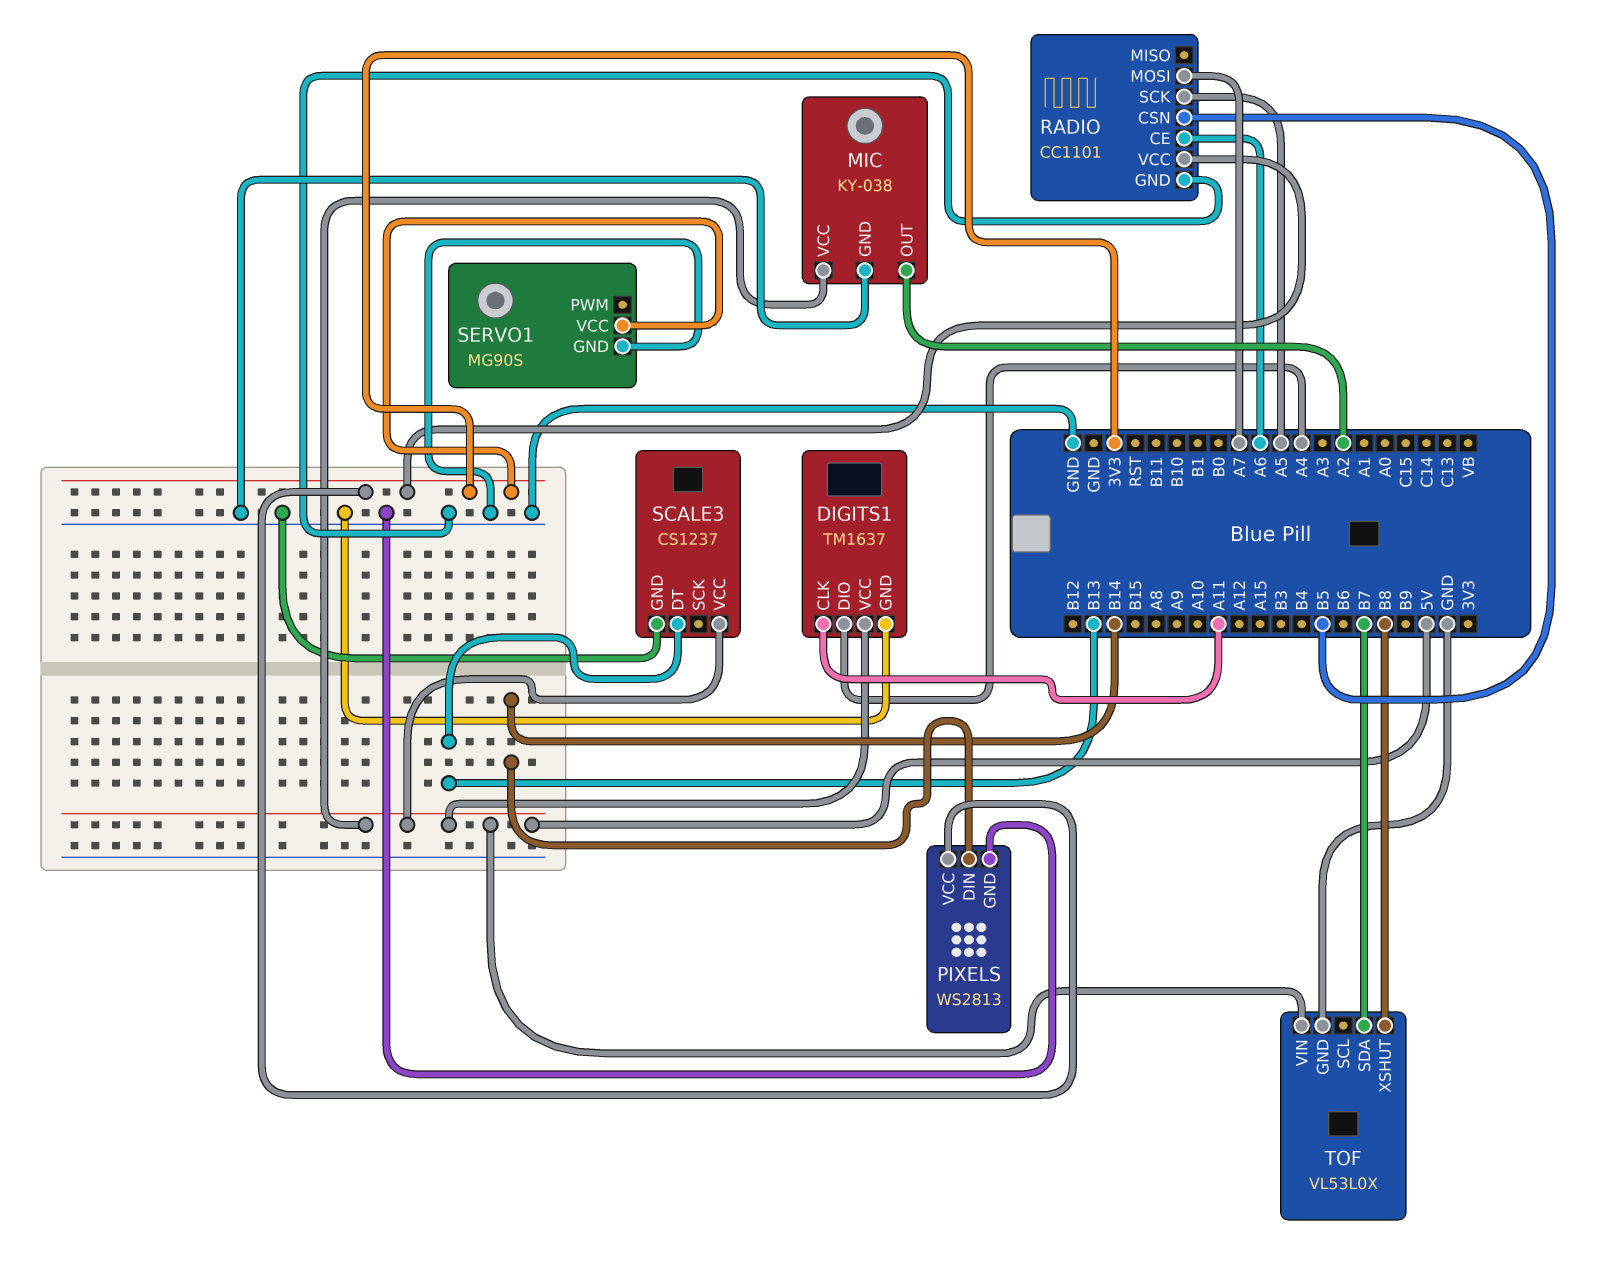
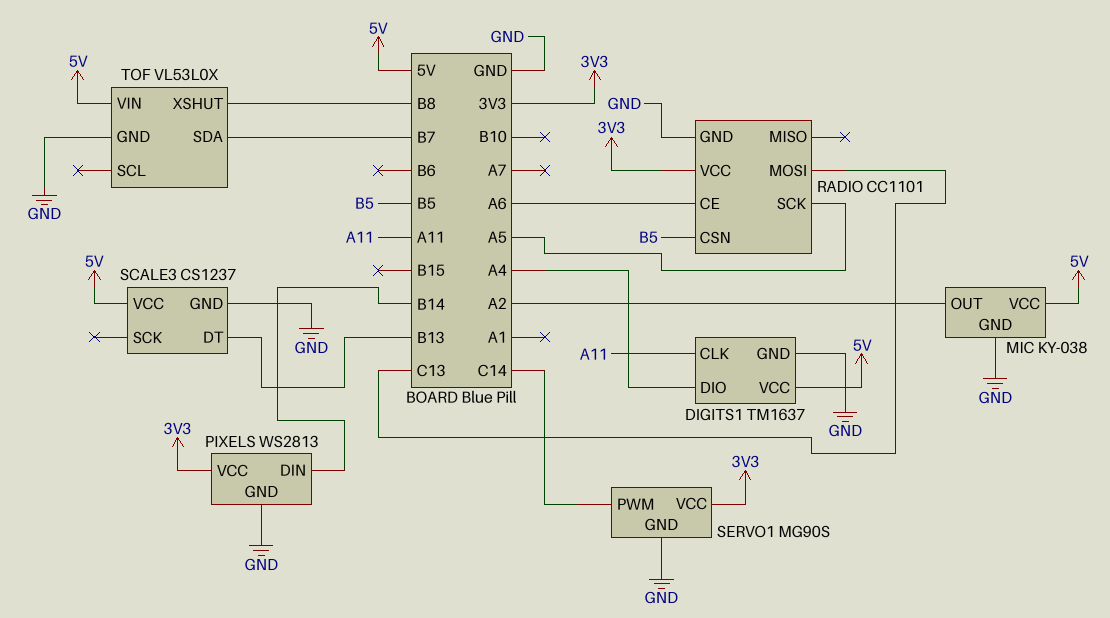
RADIO pin MOSI: A7 -> C13
SERVO1 pin PWM: none -> C14

